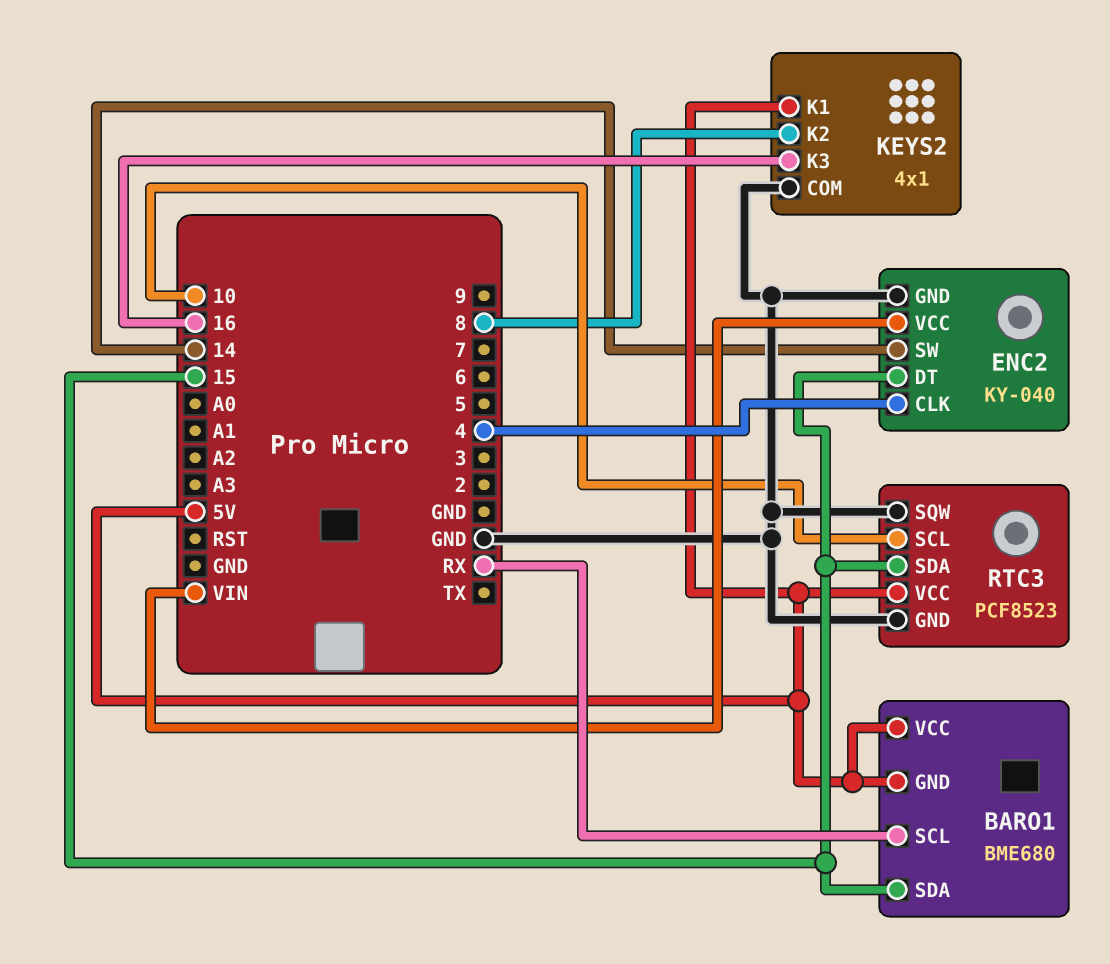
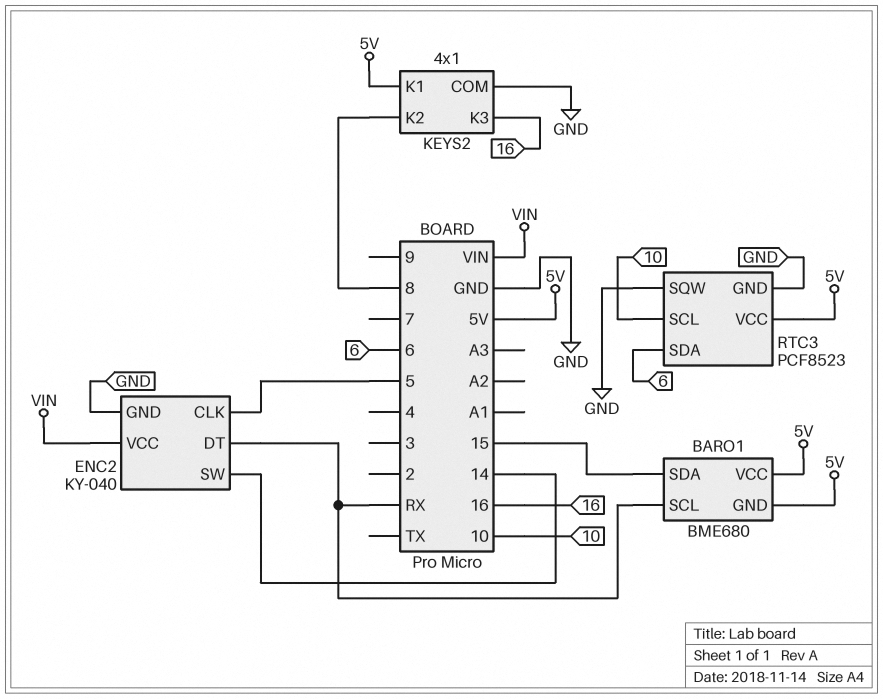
ENC2 pin CLK: 4 -> 5
ENC2 pin DT: 15 -> RX
RTC3 pin SDA: 15 -> 6

